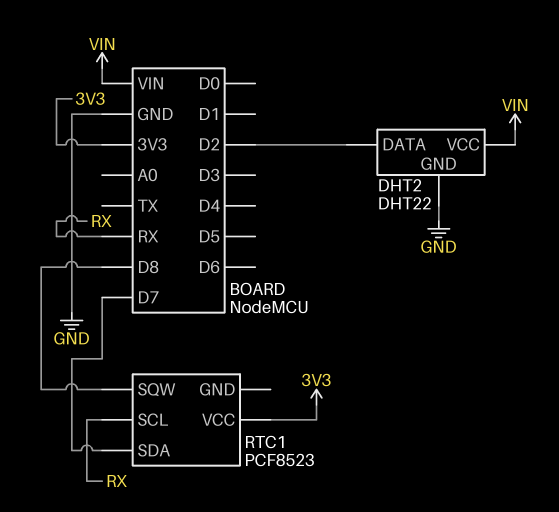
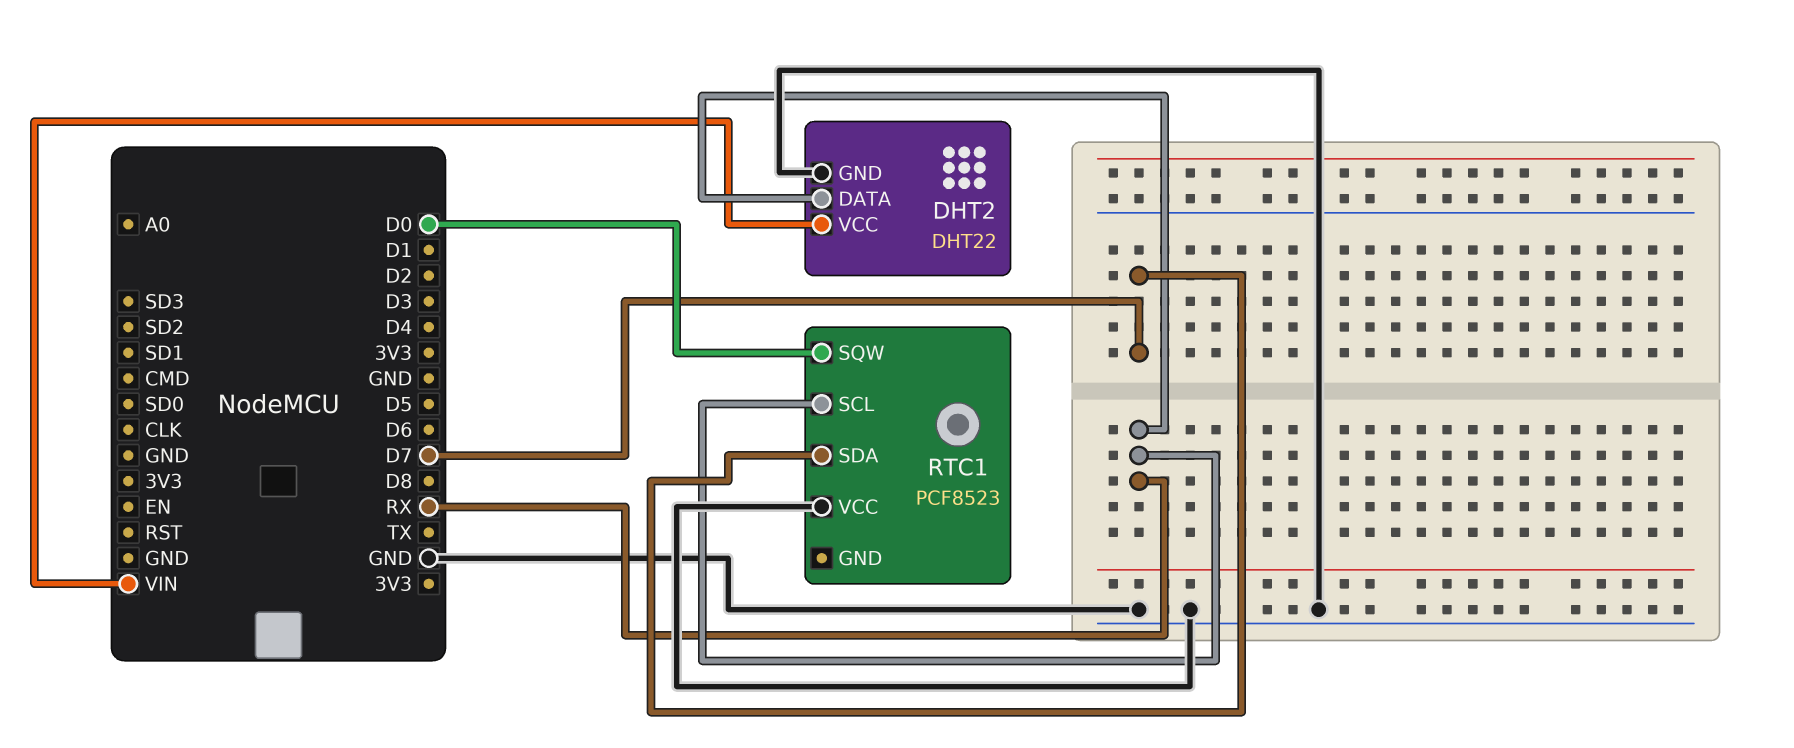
DHT2 pin DATA: D2 -> RX
RTC1 pin SQW: D8 -> D0
RTC1 pin VCC: 3V3 -> GND

